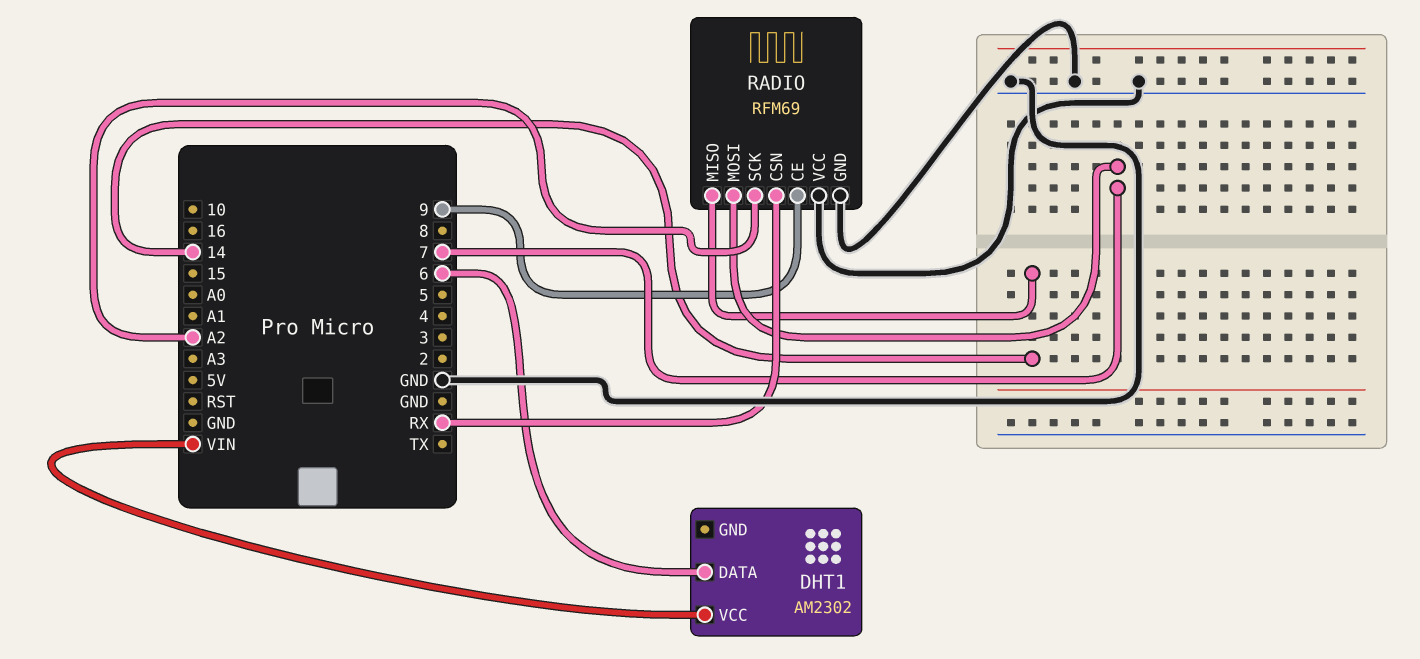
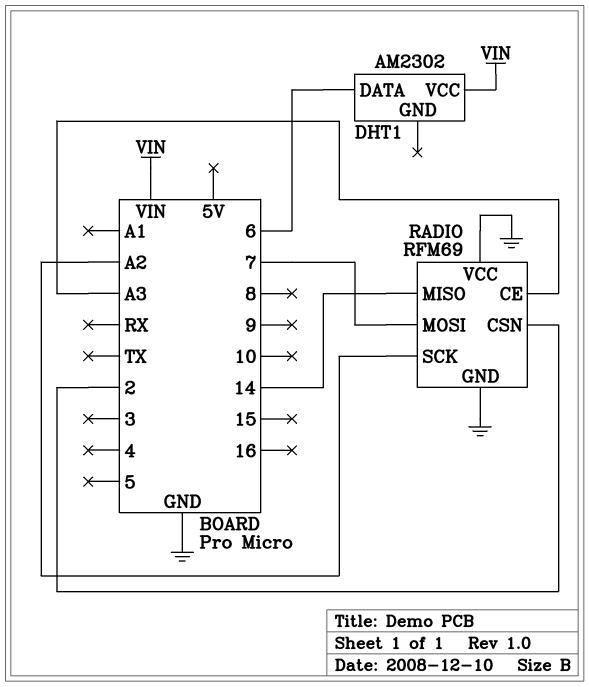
RADIO pin CE: 9 -> A3
RADIO pin CSN: RX -> 2

